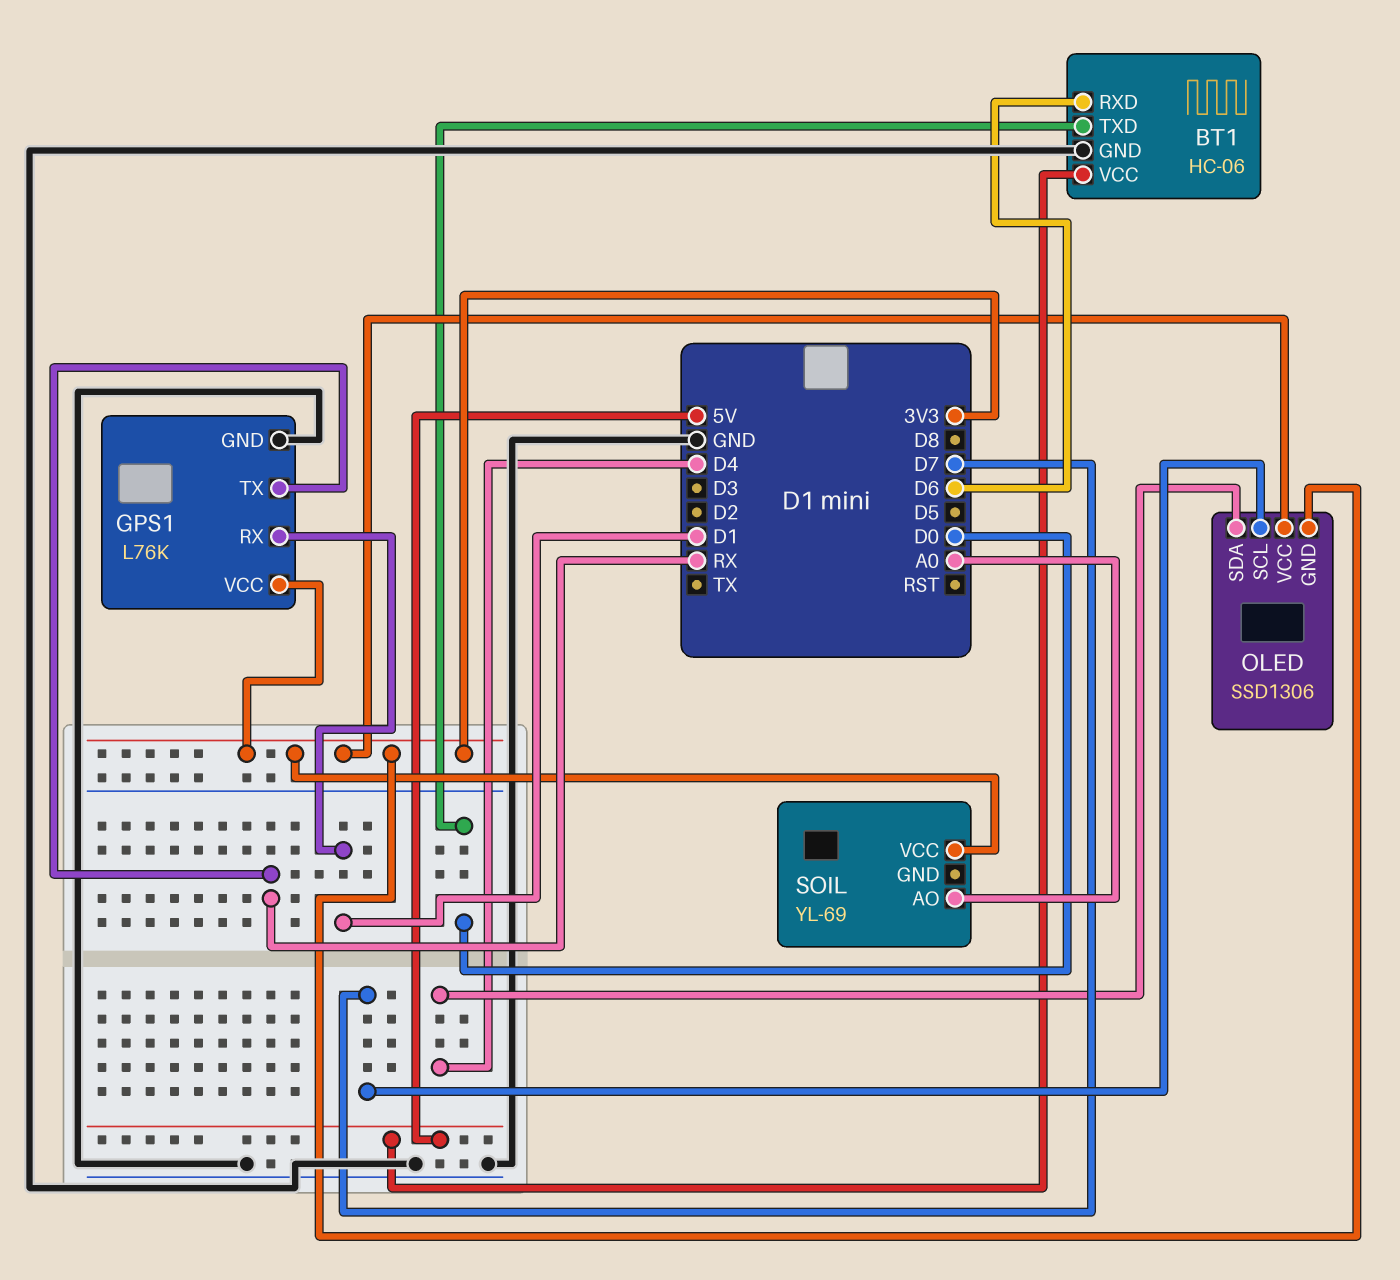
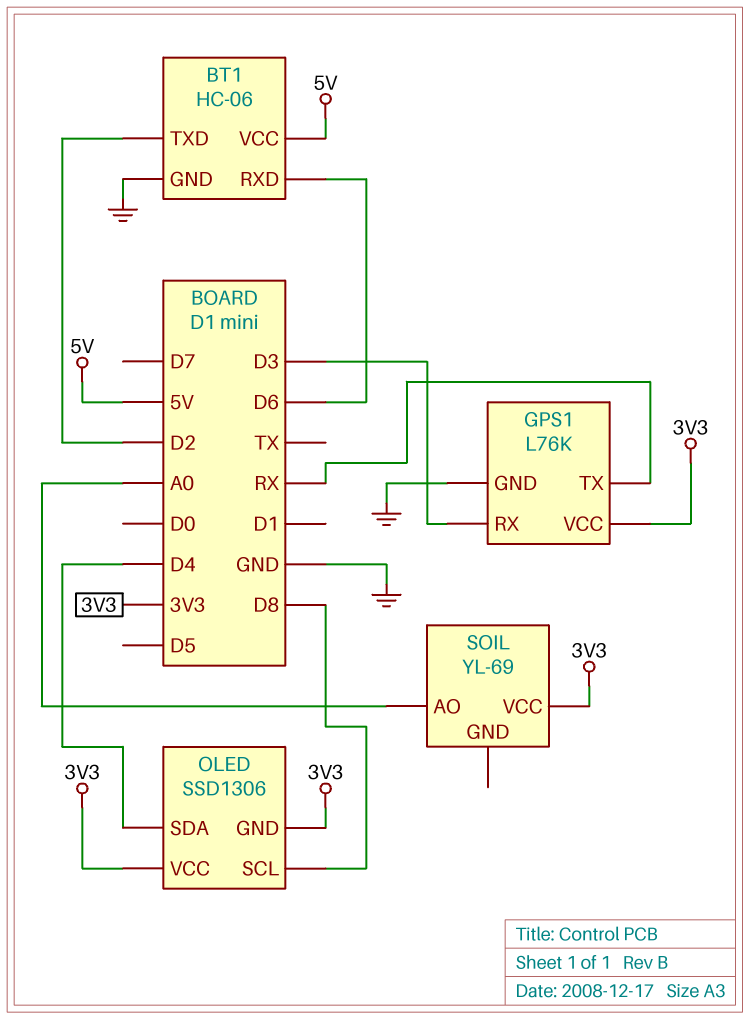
BT1 pin TXD: D0 -> D2
GPS1 pin RX: D1 -> D3
OLED pin SCL: D7 -> D8

